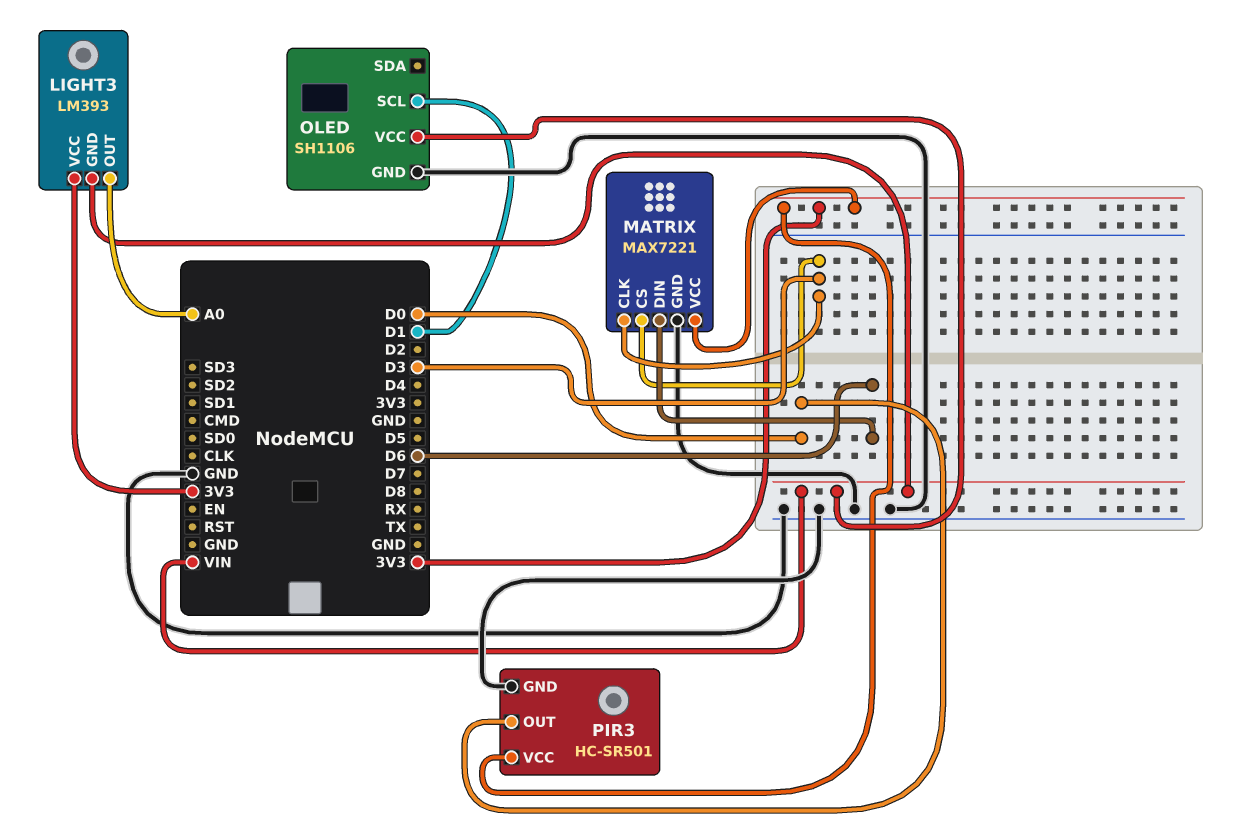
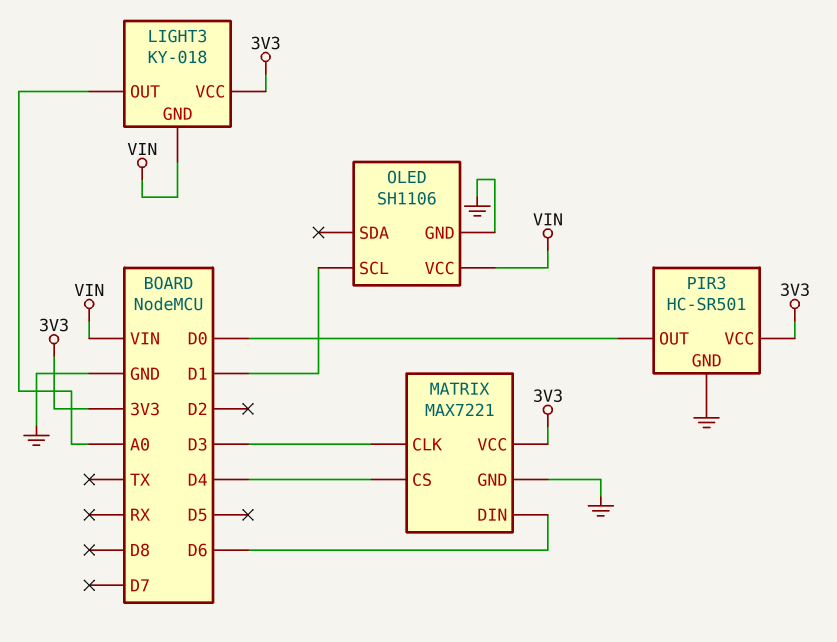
LIGHT3: LM393 -> KY-018
MATRIX pin CS: D3 -> D4

